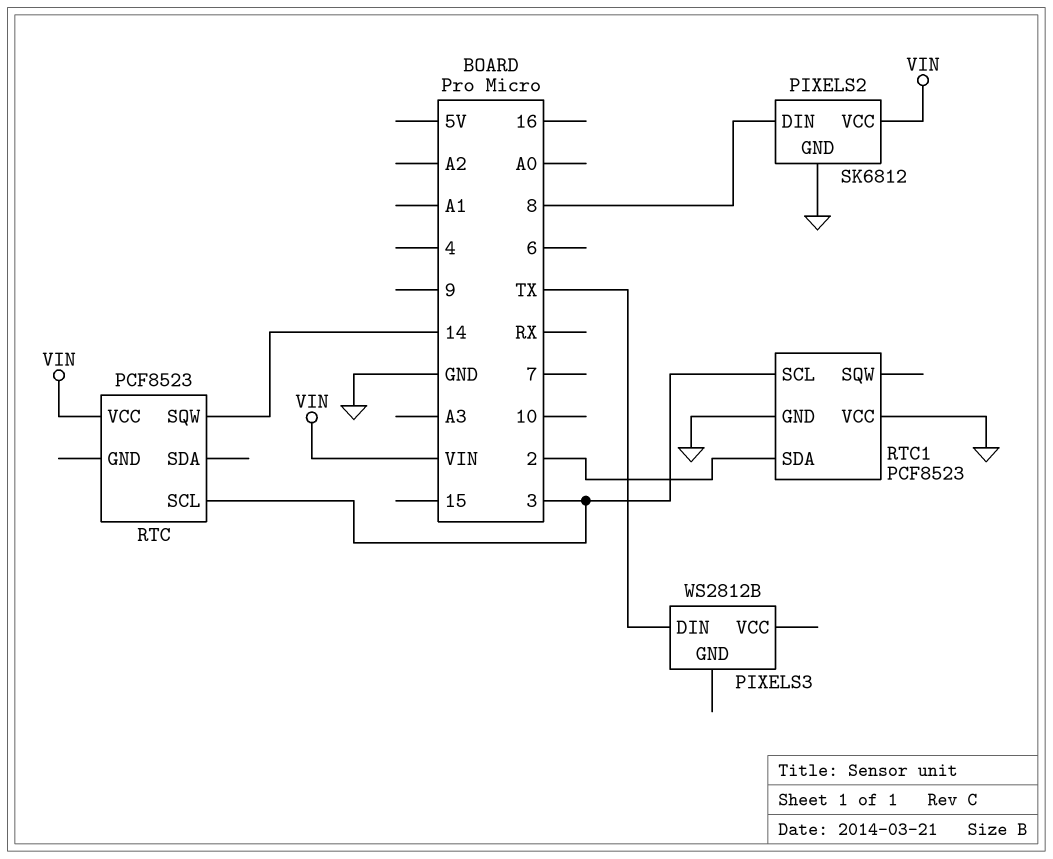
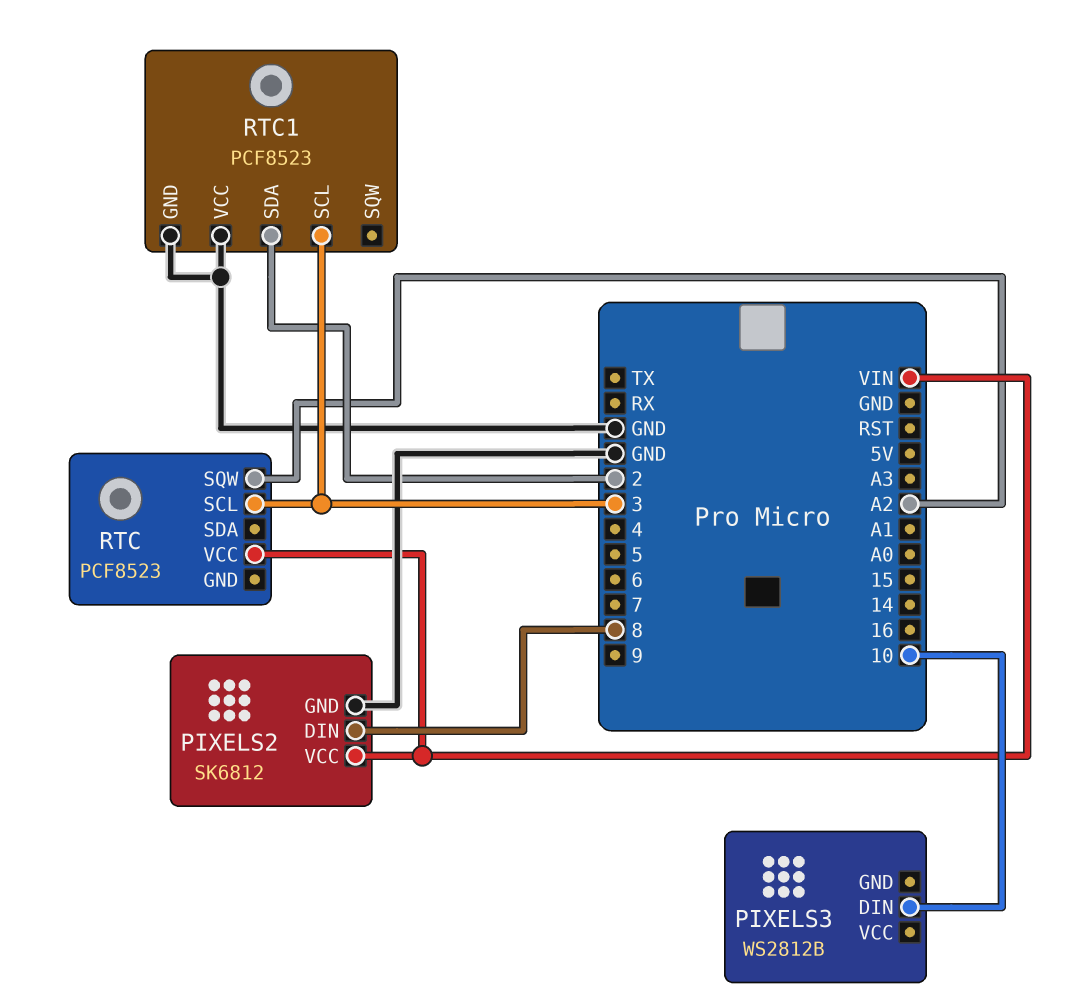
PIXELS3 pin DIN: TX -> 10
RTC pin SQW: 14 -> A2

